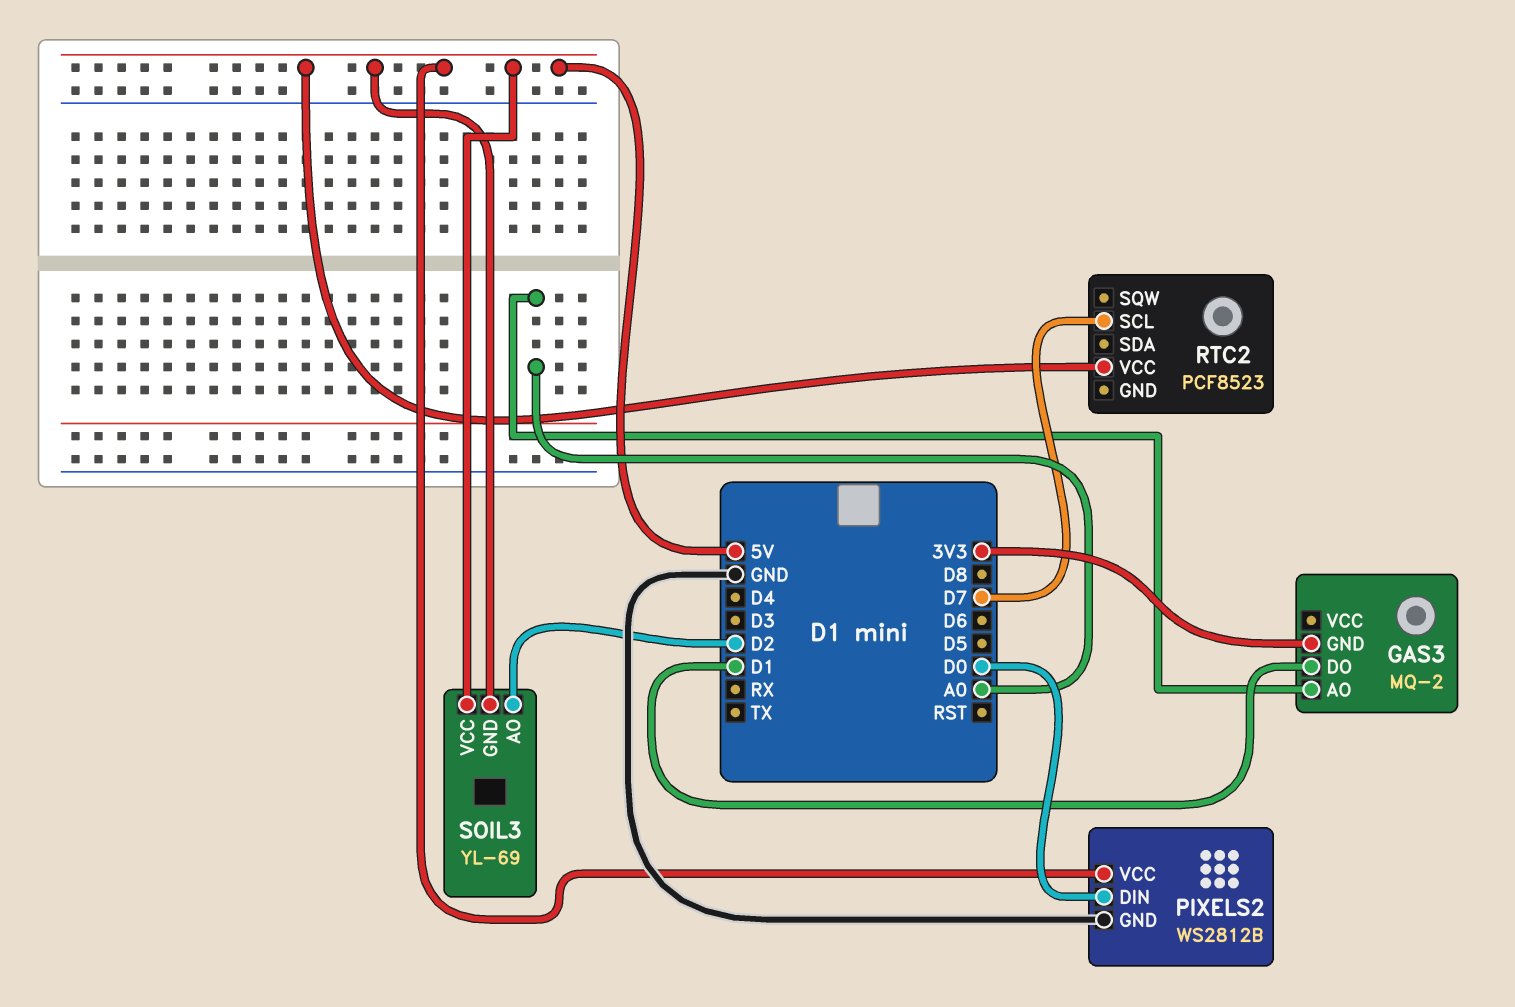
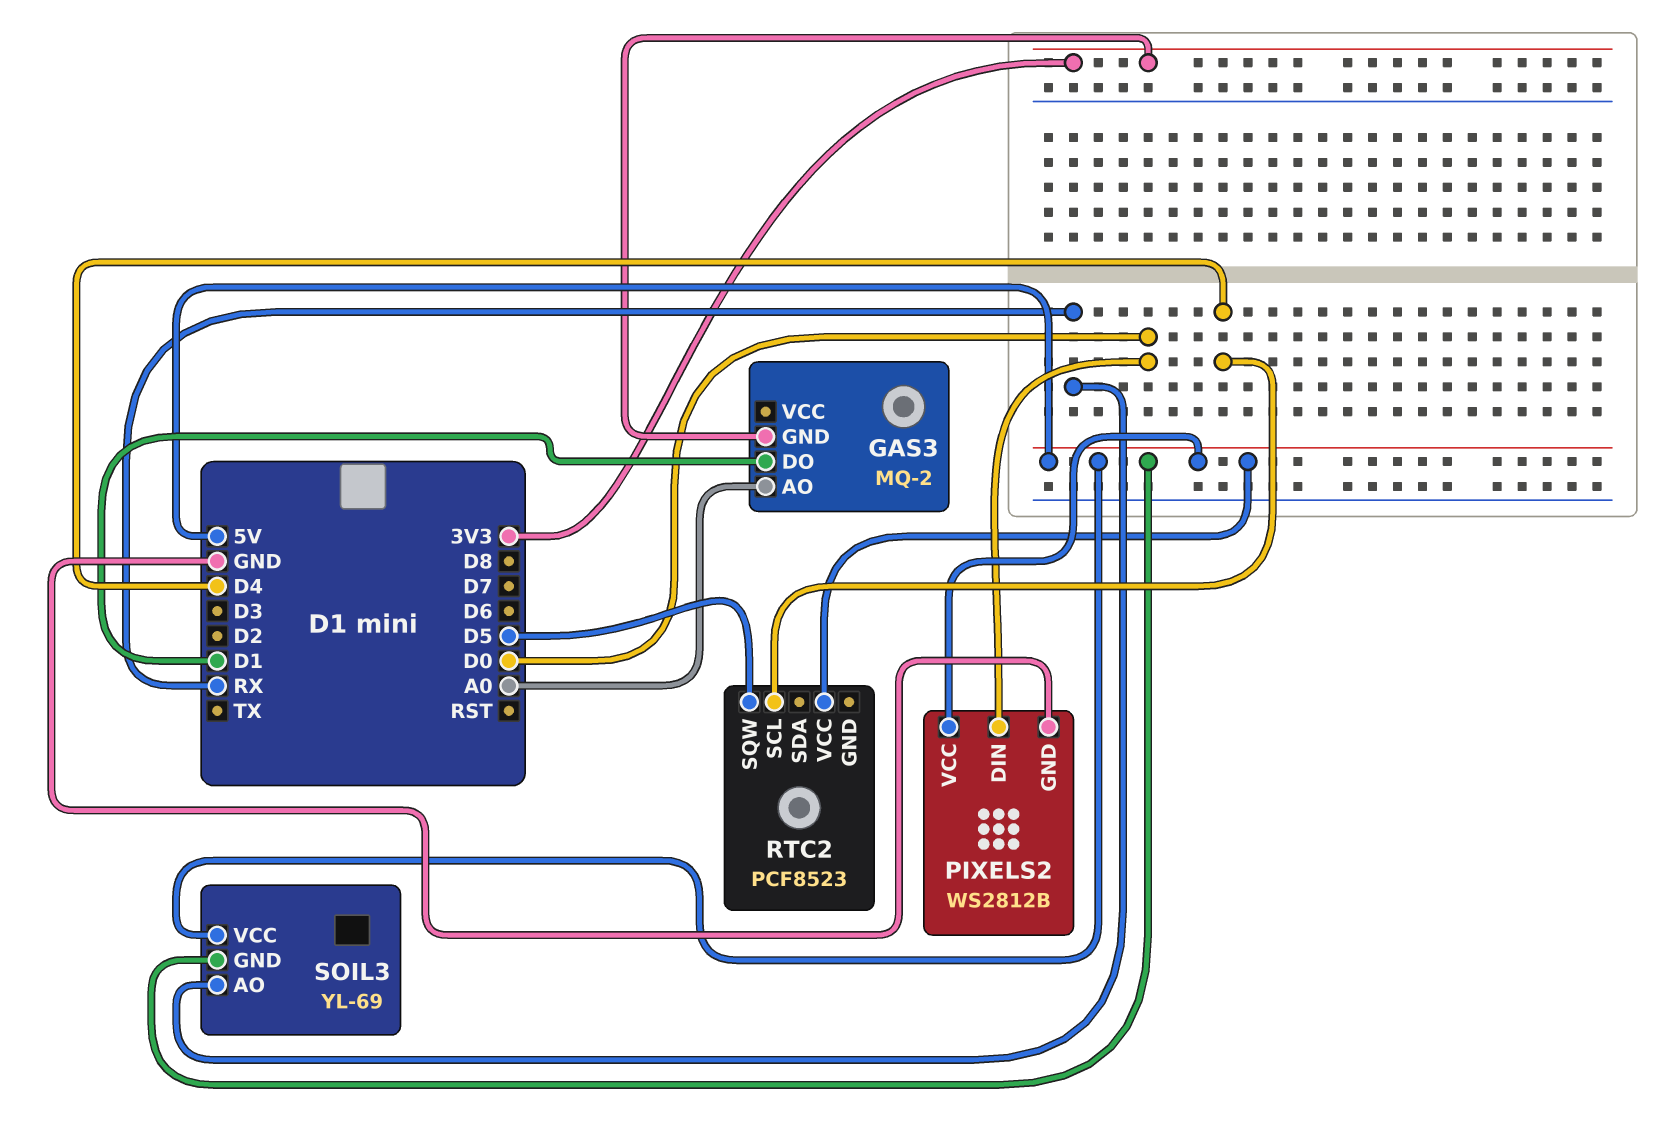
RTC2 pin SCL: D7 -> D4
RTC2 pin SQW: none -> D5
SOIL3 pin AO: D2 -> RX

